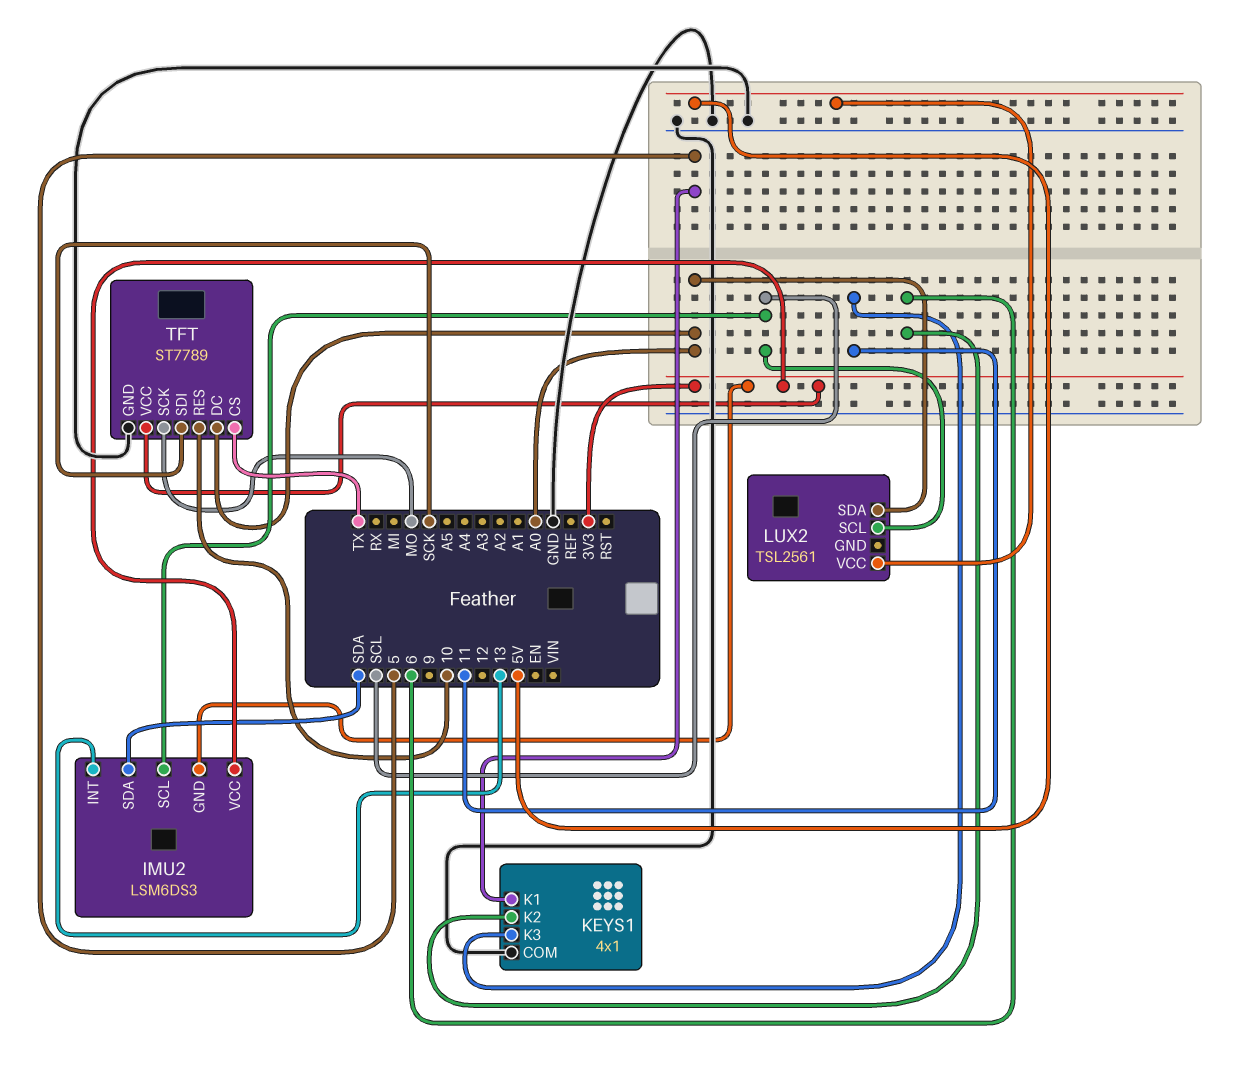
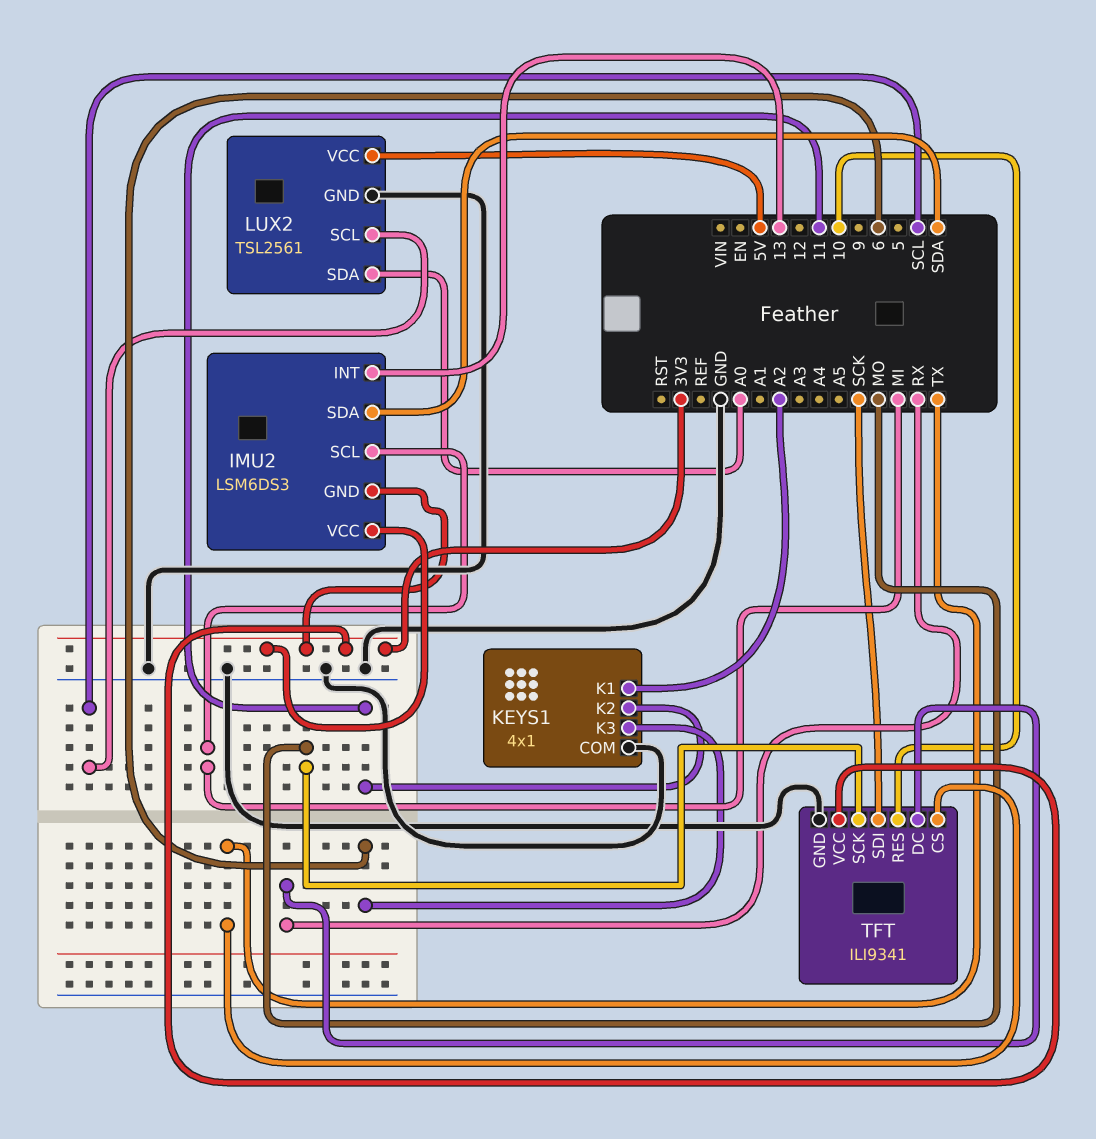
IMU2 pin SCL: SCL -> MI
KEYS1 pin K1: 5 -> A2
KEYS1 pin K2: 6 -> 11
KEYS1 pin K3: 11 -> 6
LUX2 pin GND: none -> GND
TFT: ST7789 -> ILI9341
TFT pin DC: A0 -> RX

